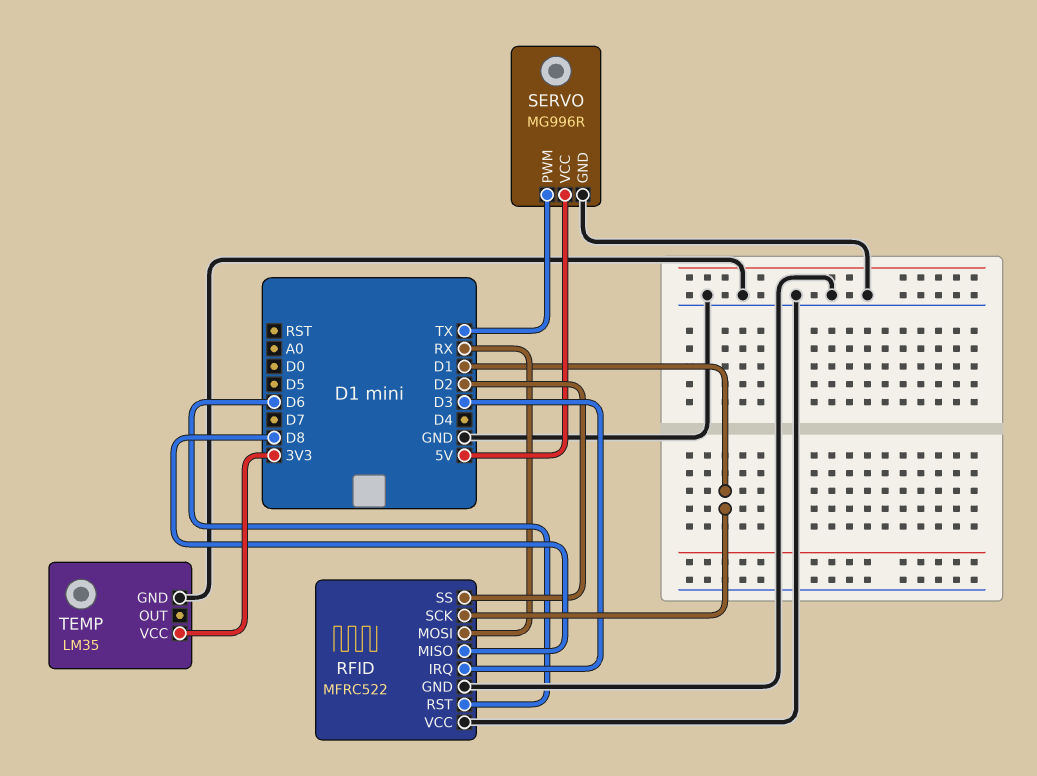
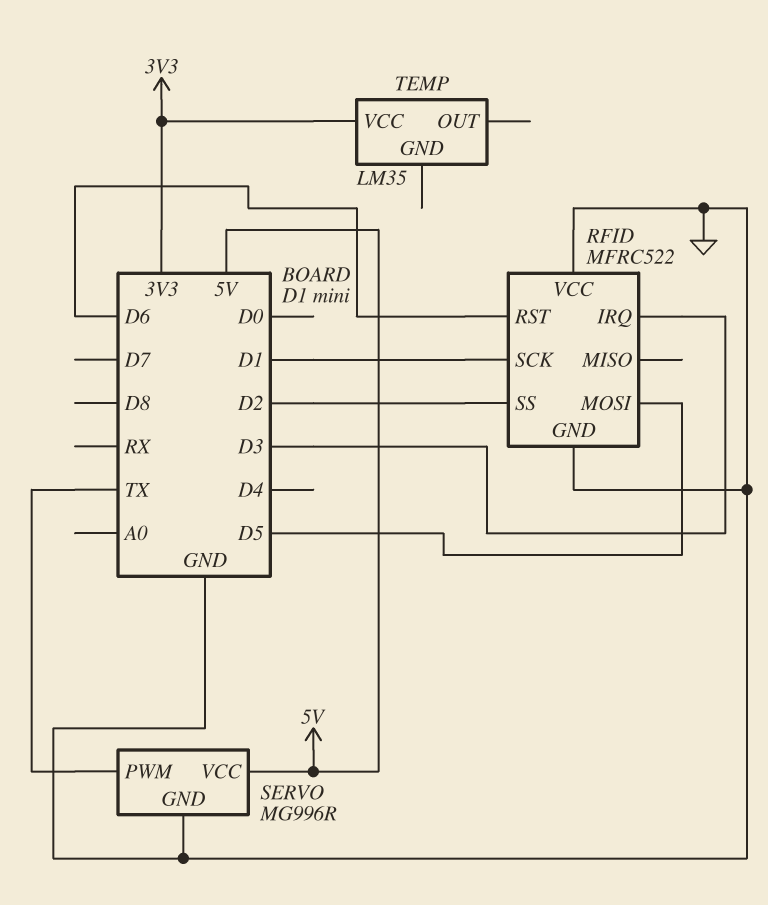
RFID pin MISO: D8 -> none
RFID pin MOSI: RX -> D5
TEMP pin GND: GND -> none

